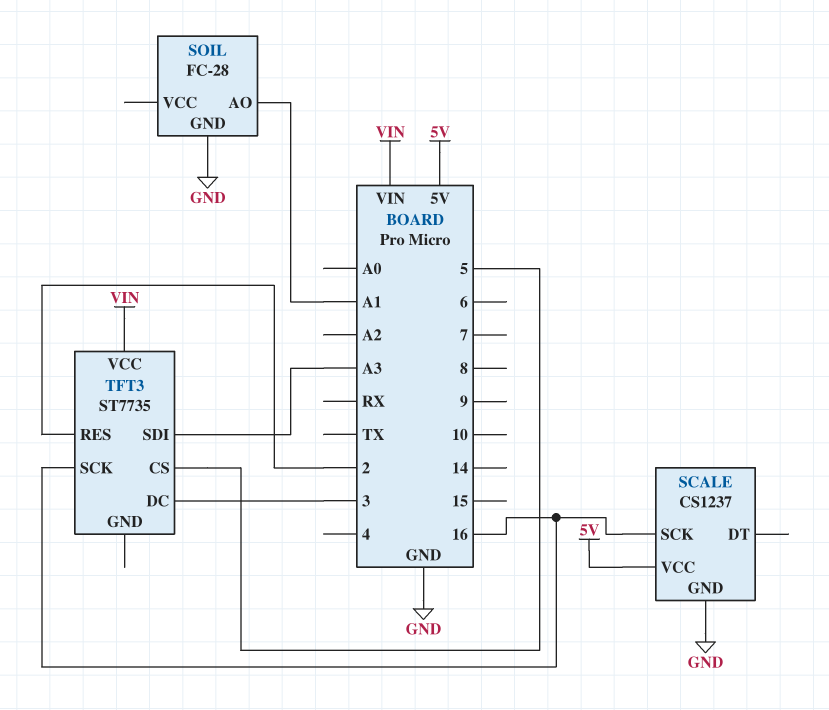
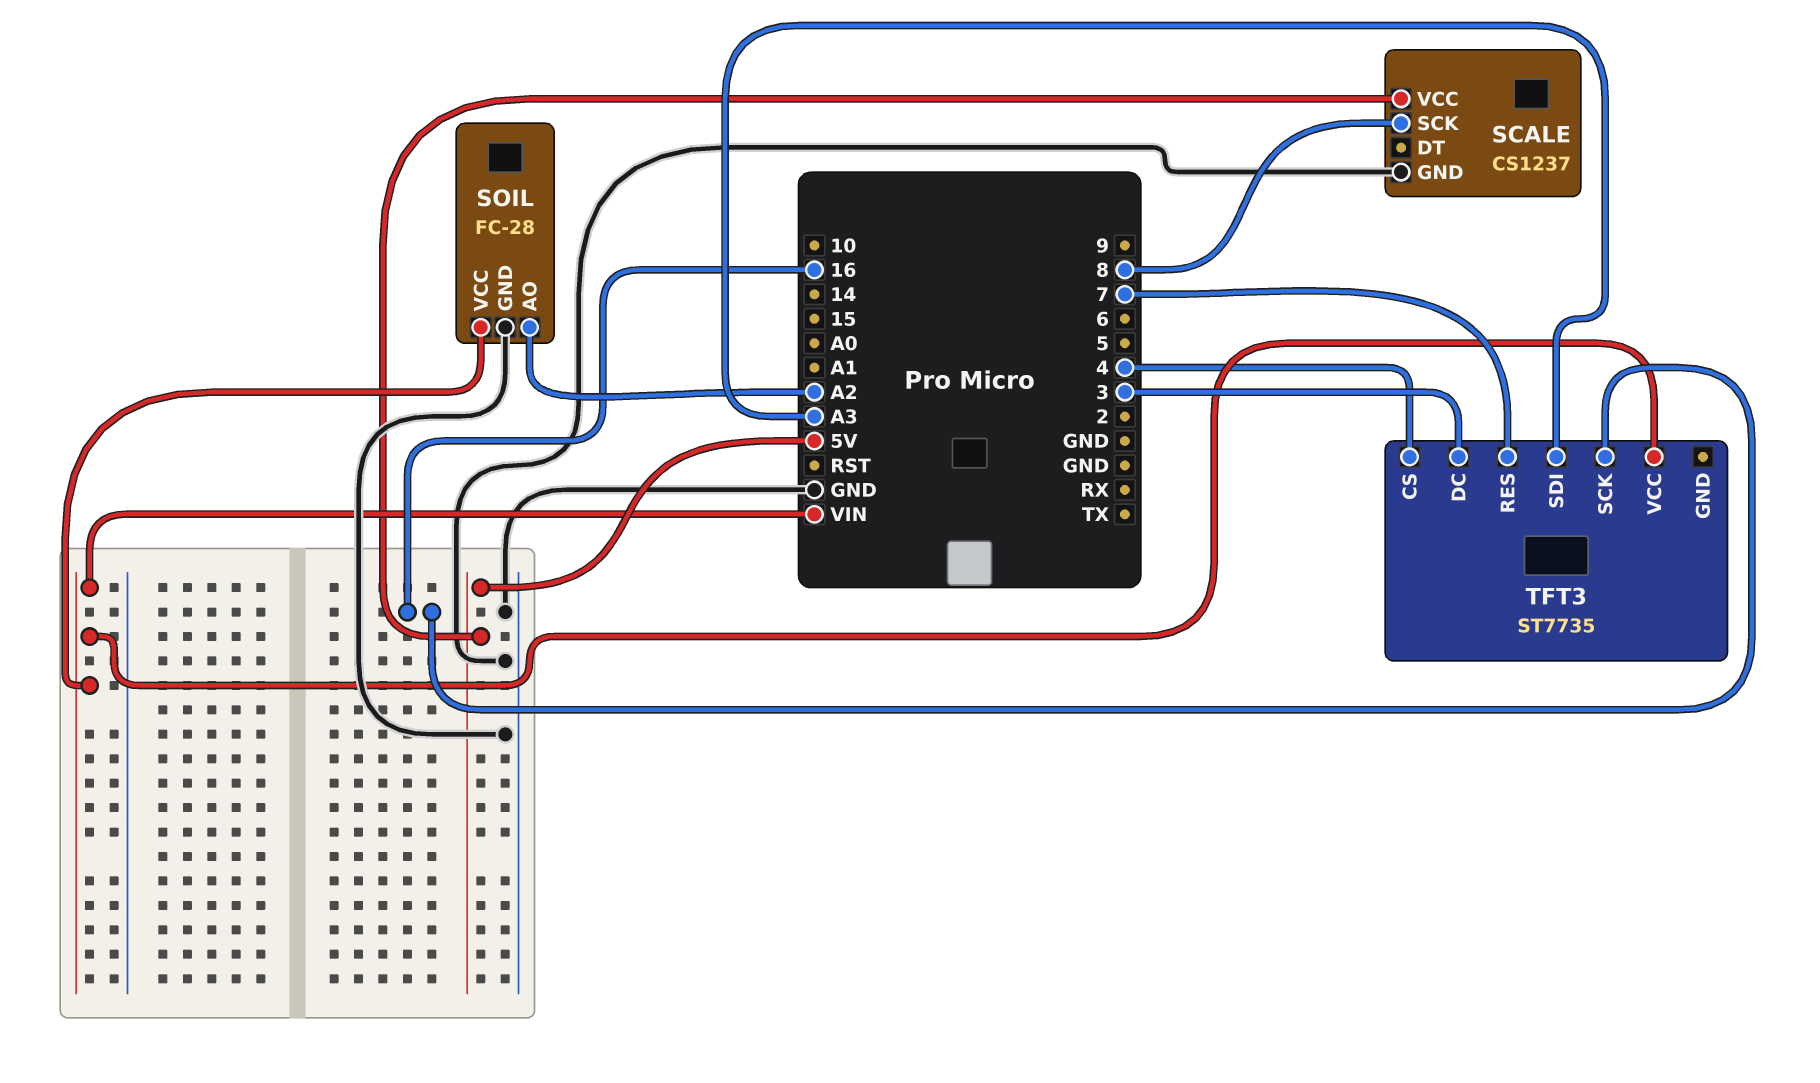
SCALE pin SCK: 16 -> 8
SOIL pin AO: A1 -> A2
SOIL pin VCC: none -> VIN
TFT3 pin CS: 5 -> 4
TFT3 pin RES: 2 -> 7

